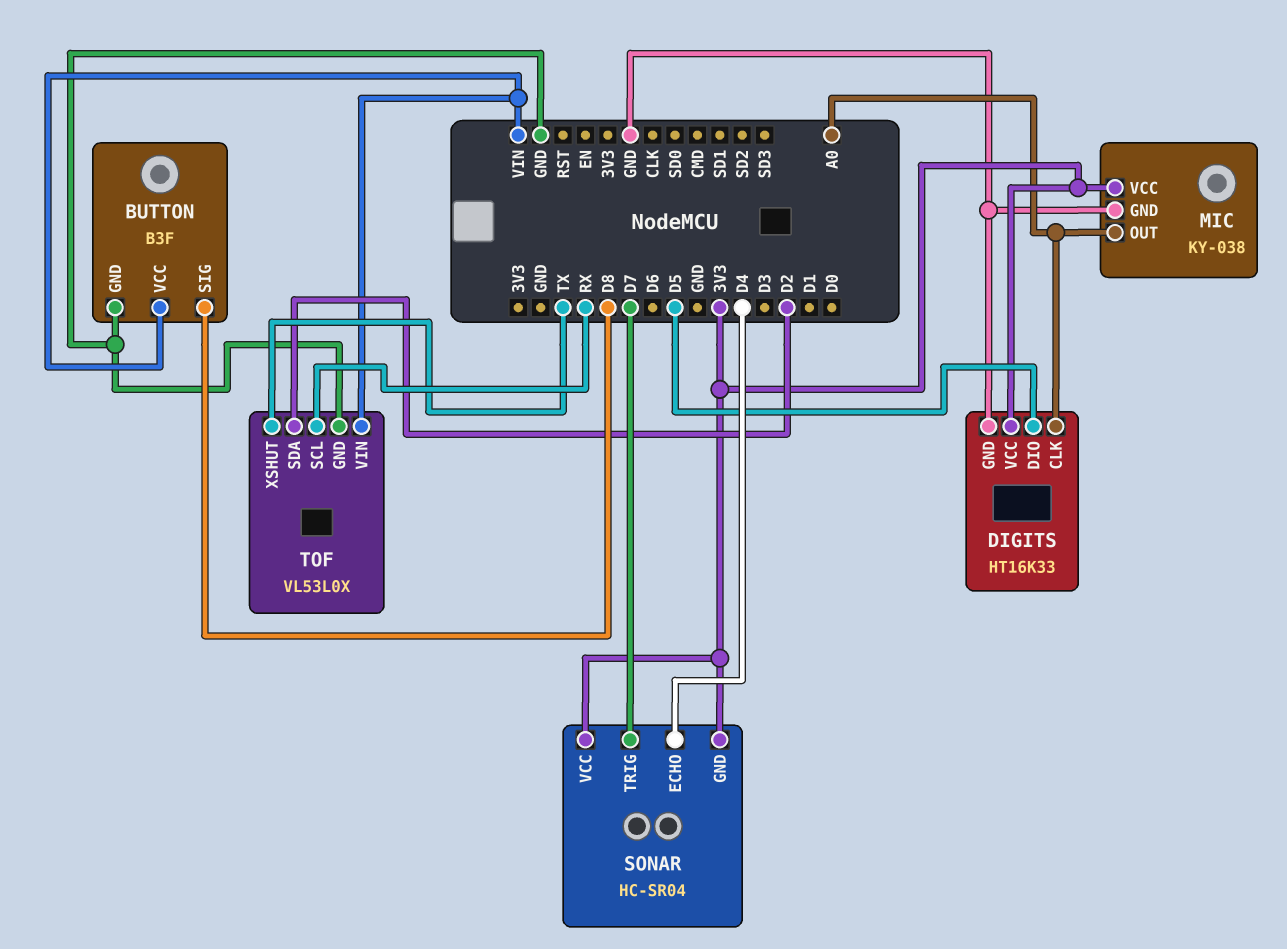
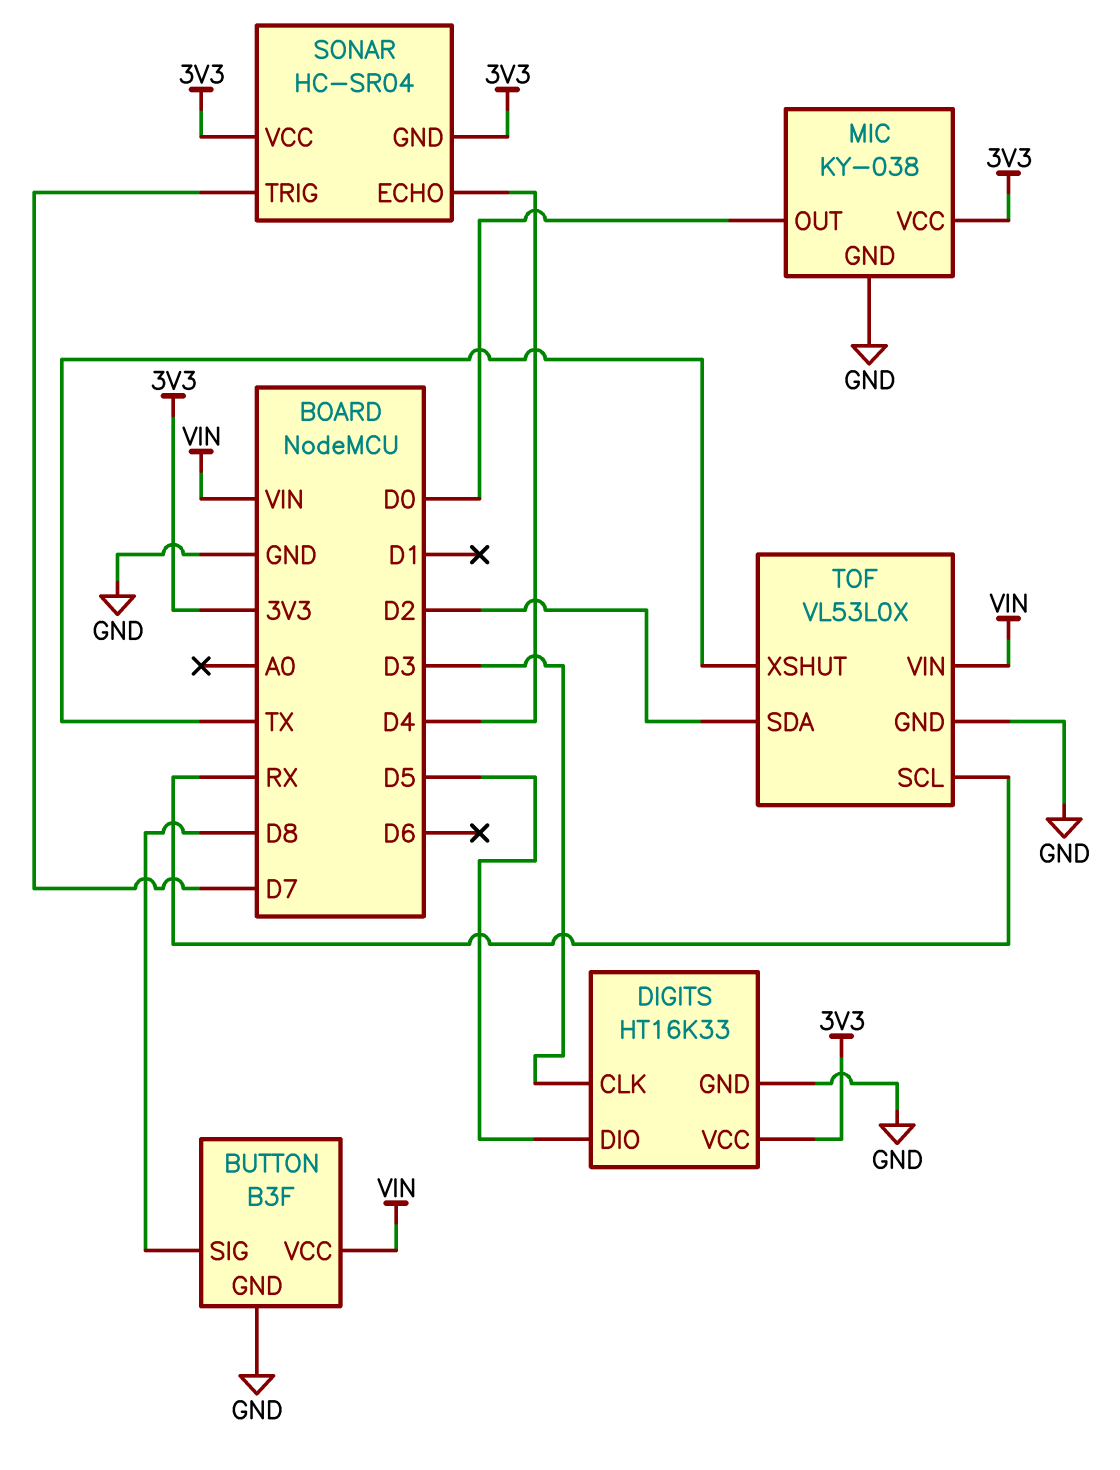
DIGITS pin CLK: A0 -> D3
MIC pin OUT: A0 -> D0

